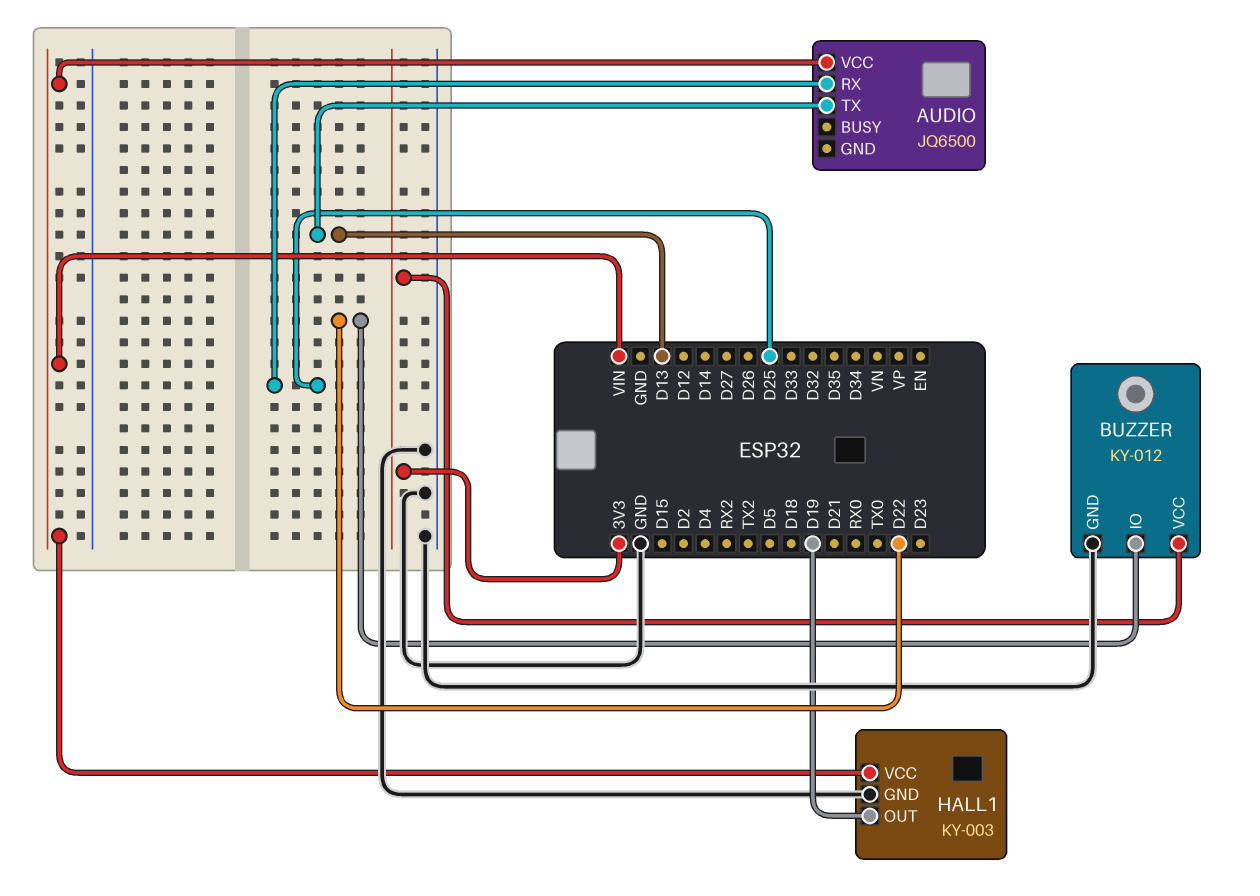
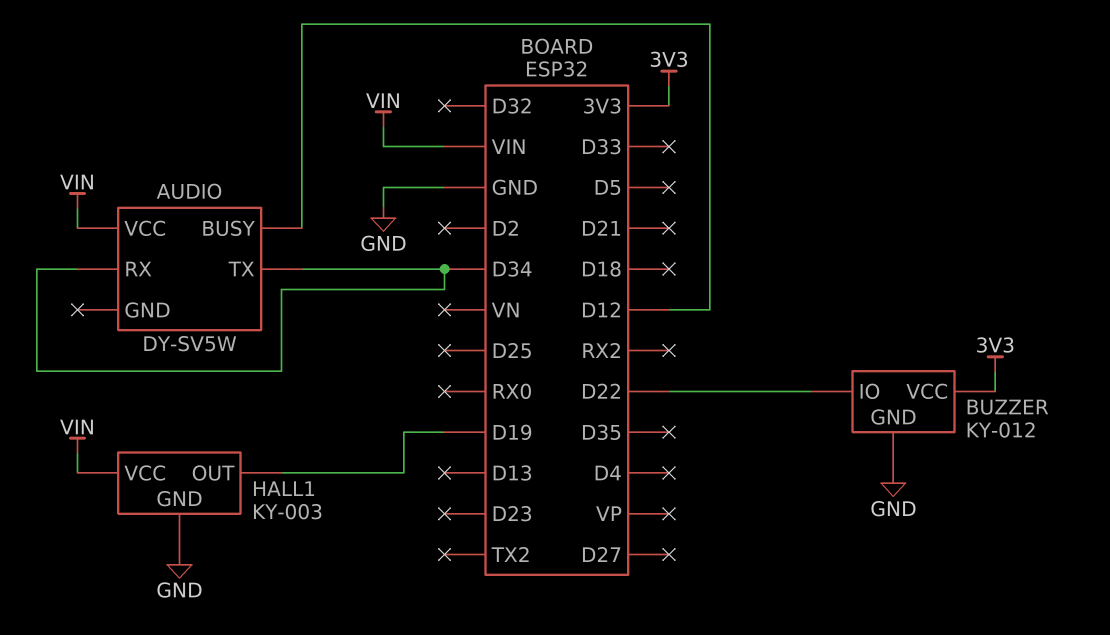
AUDIO: JQ6500 -> DY-SV5W
AUDIO pin BUSY: none -> D12
AUDIO pin RX: D25 -> D34
AUDIO pin TX: D13 -> D34

